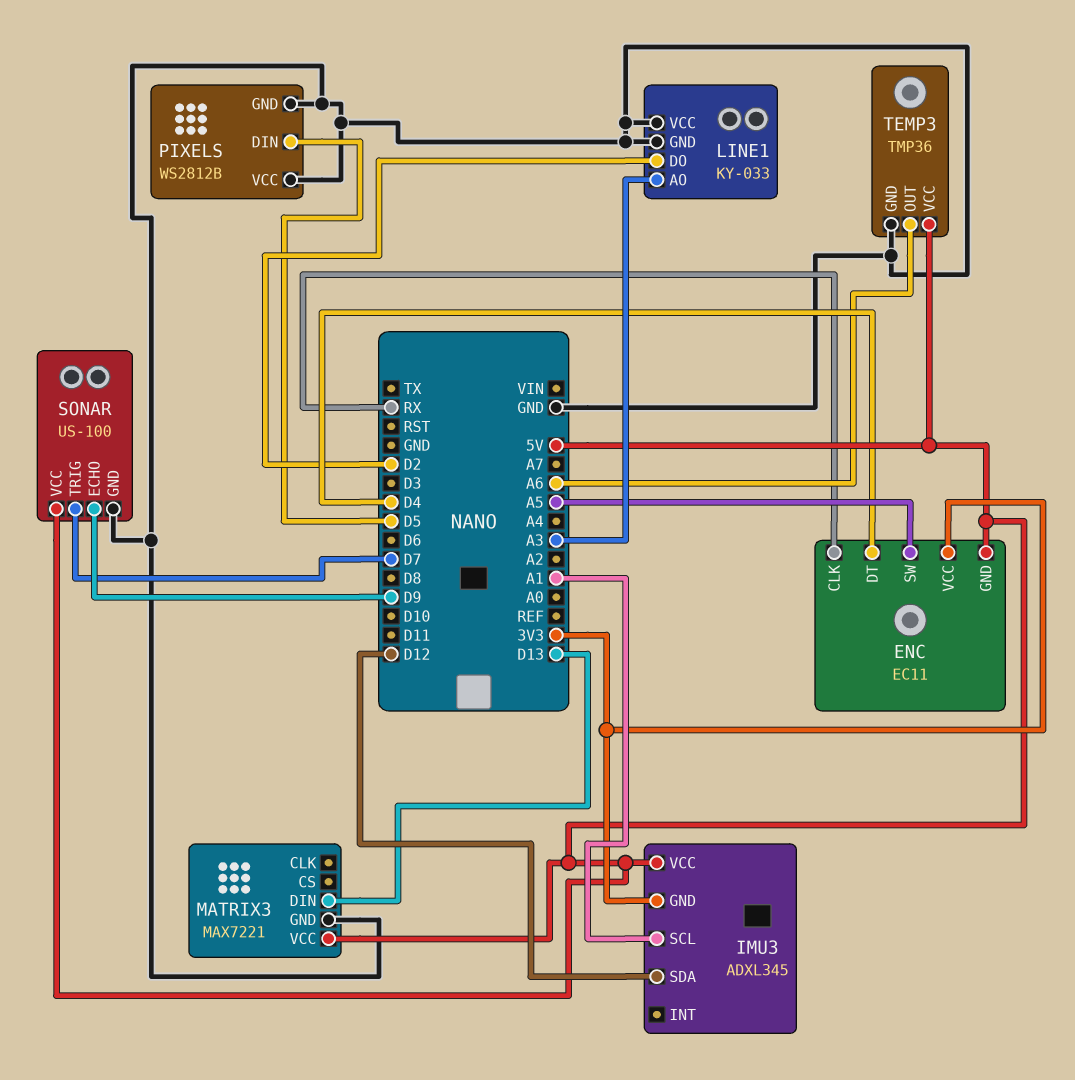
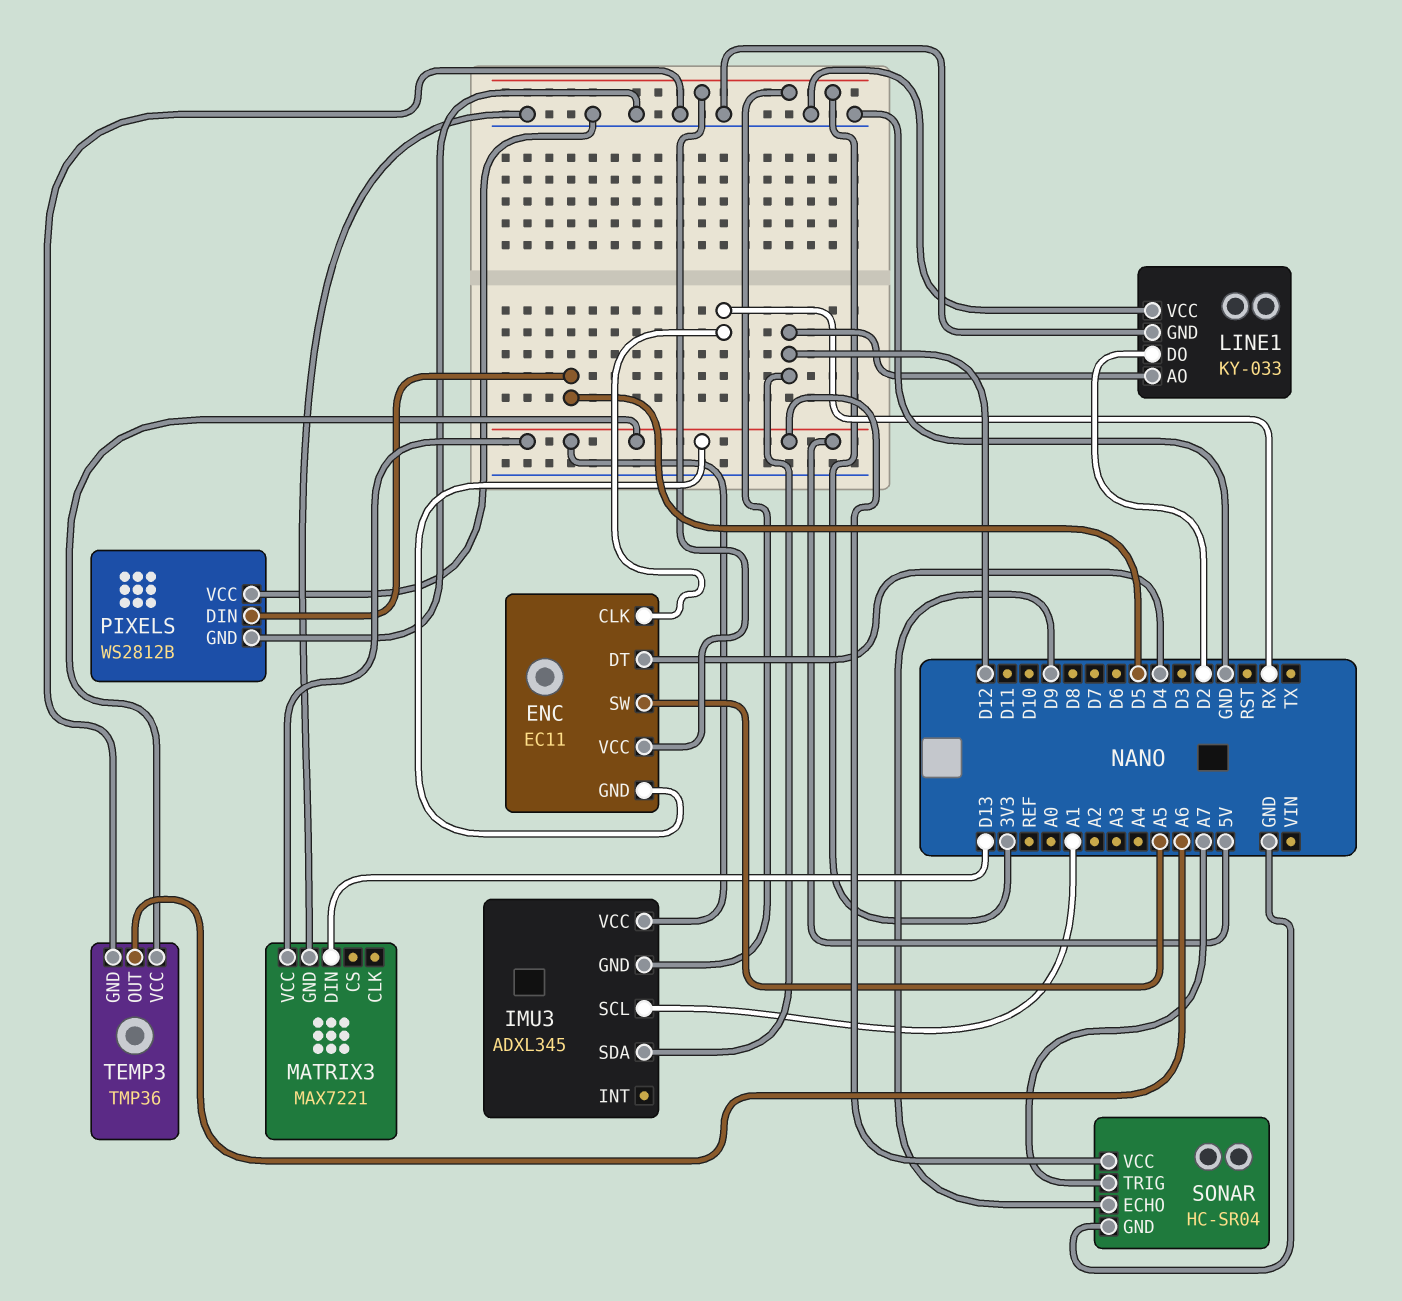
LINE1 pin AO: A3 -> D12
SONAR: US-100 -> HC-SR04
SONAR pin TRIG: D7 -> A7

